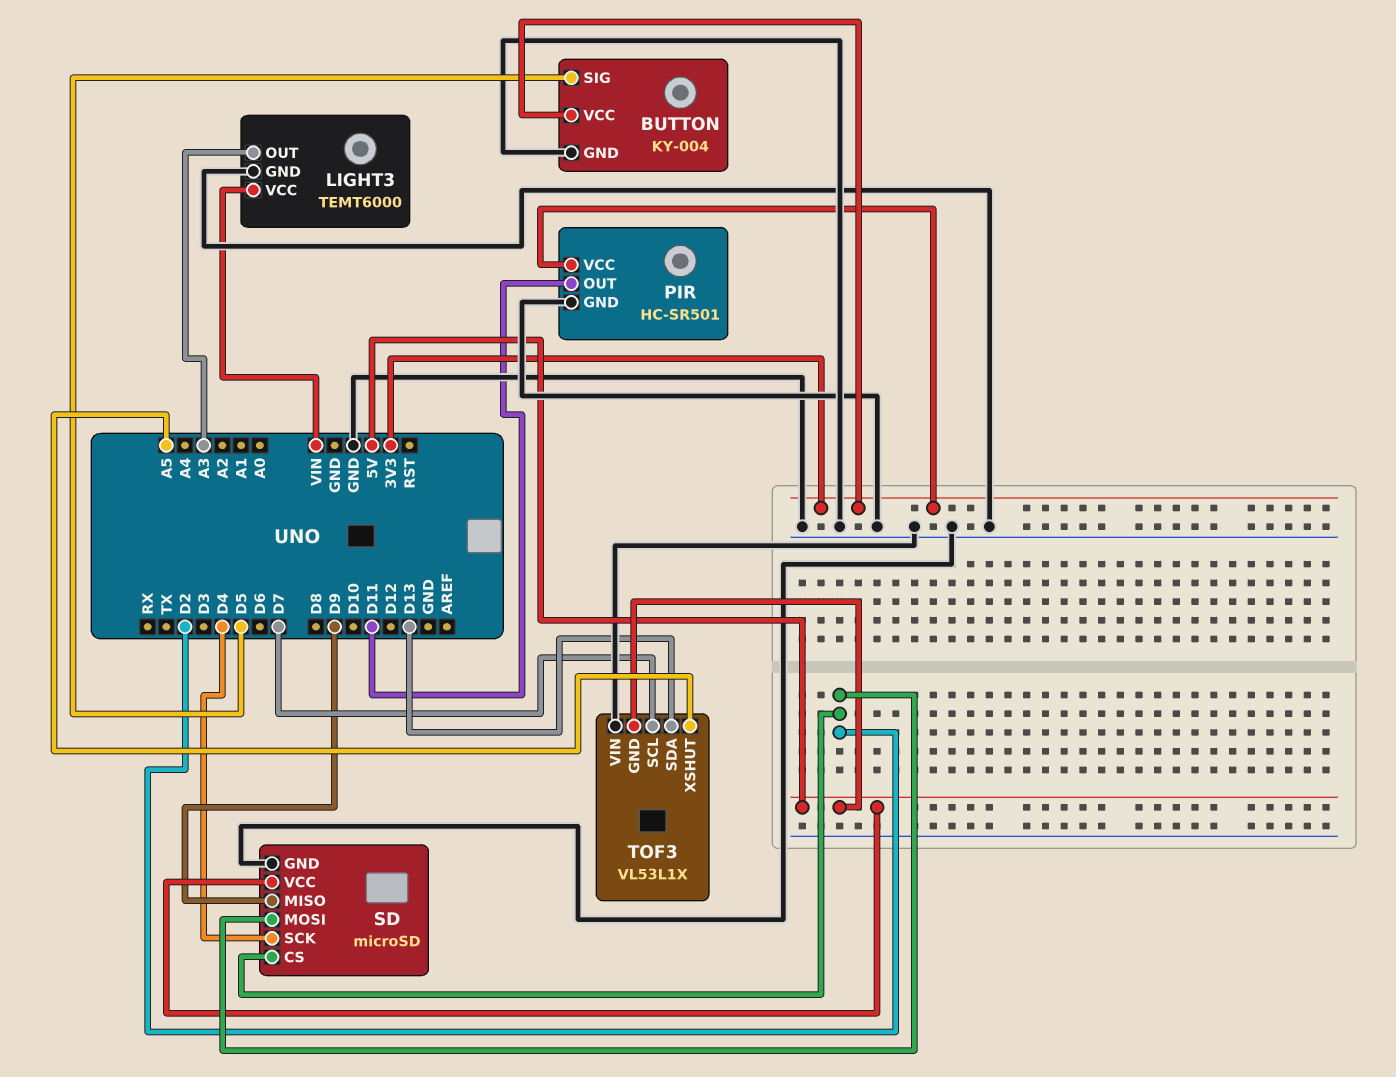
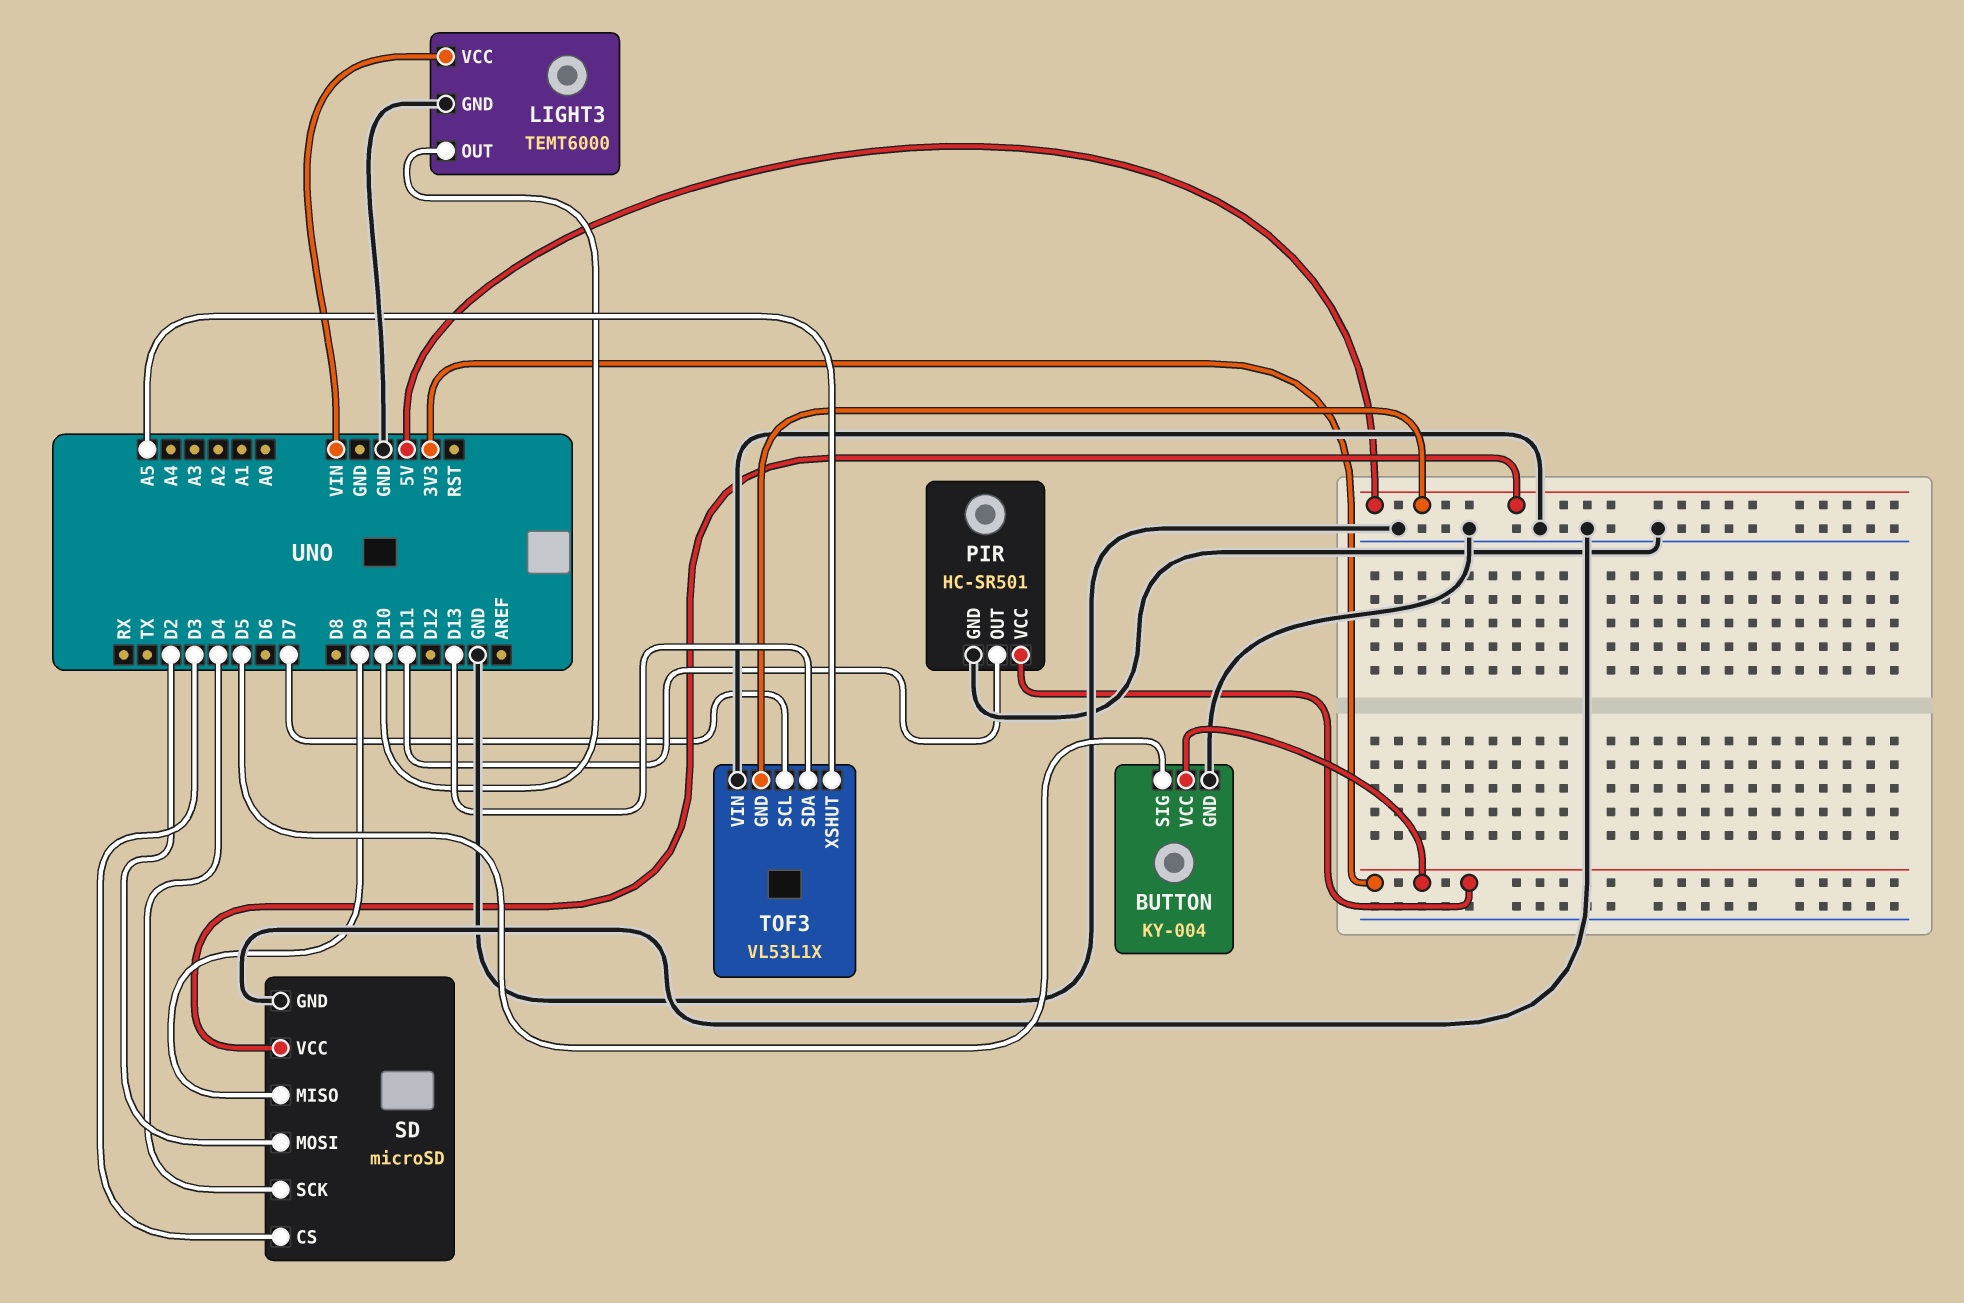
LIGHT3 pin OUT: A3 -> D10
SD pin CS: D2 -> D3

